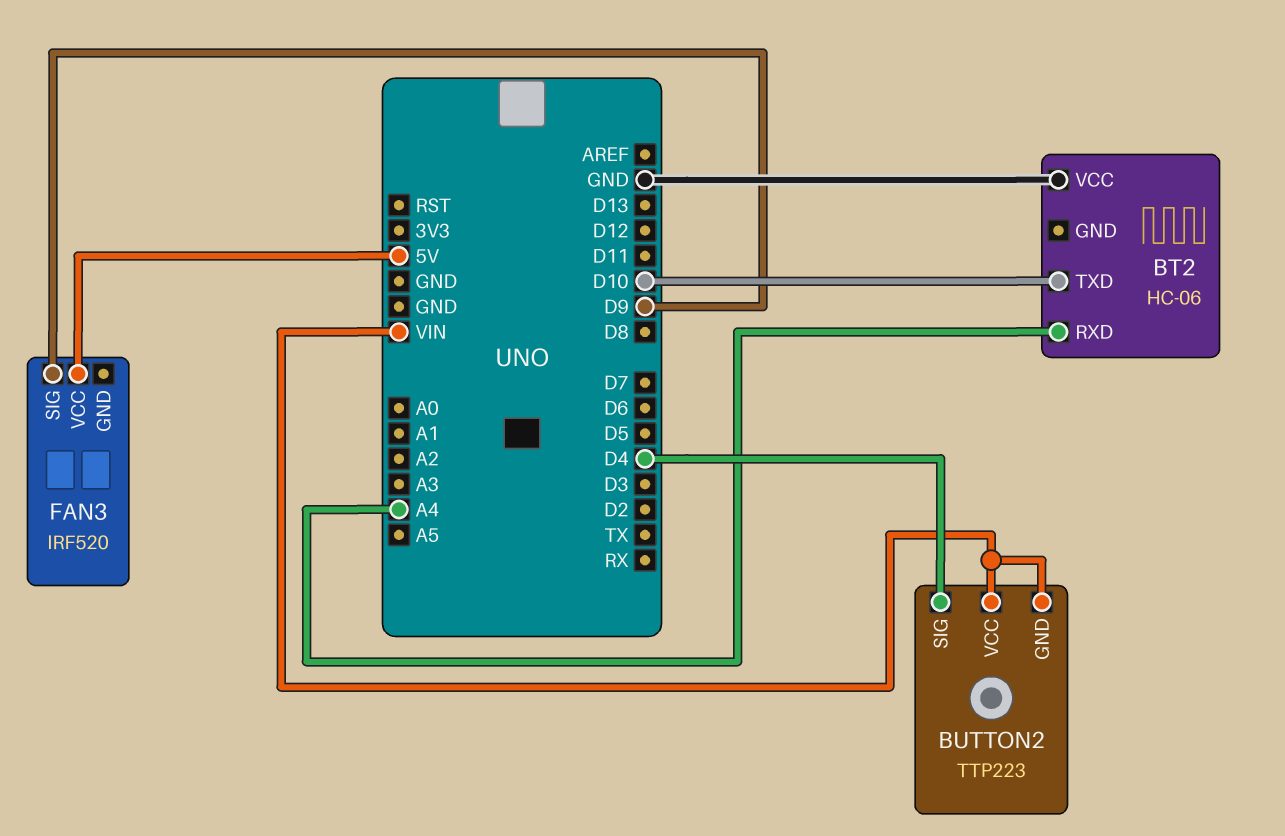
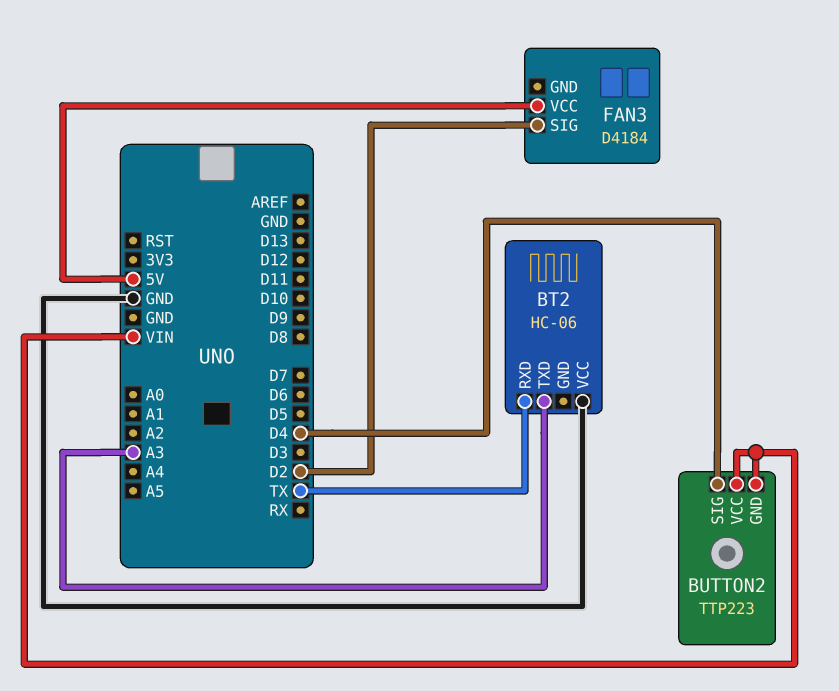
BT2 pin RXD: A4 -> TX
BT2 pin TXD: D10 -> A3
FAN3: IRF520 -> D4184
FAN3 pin SIG: D9 -> D2

